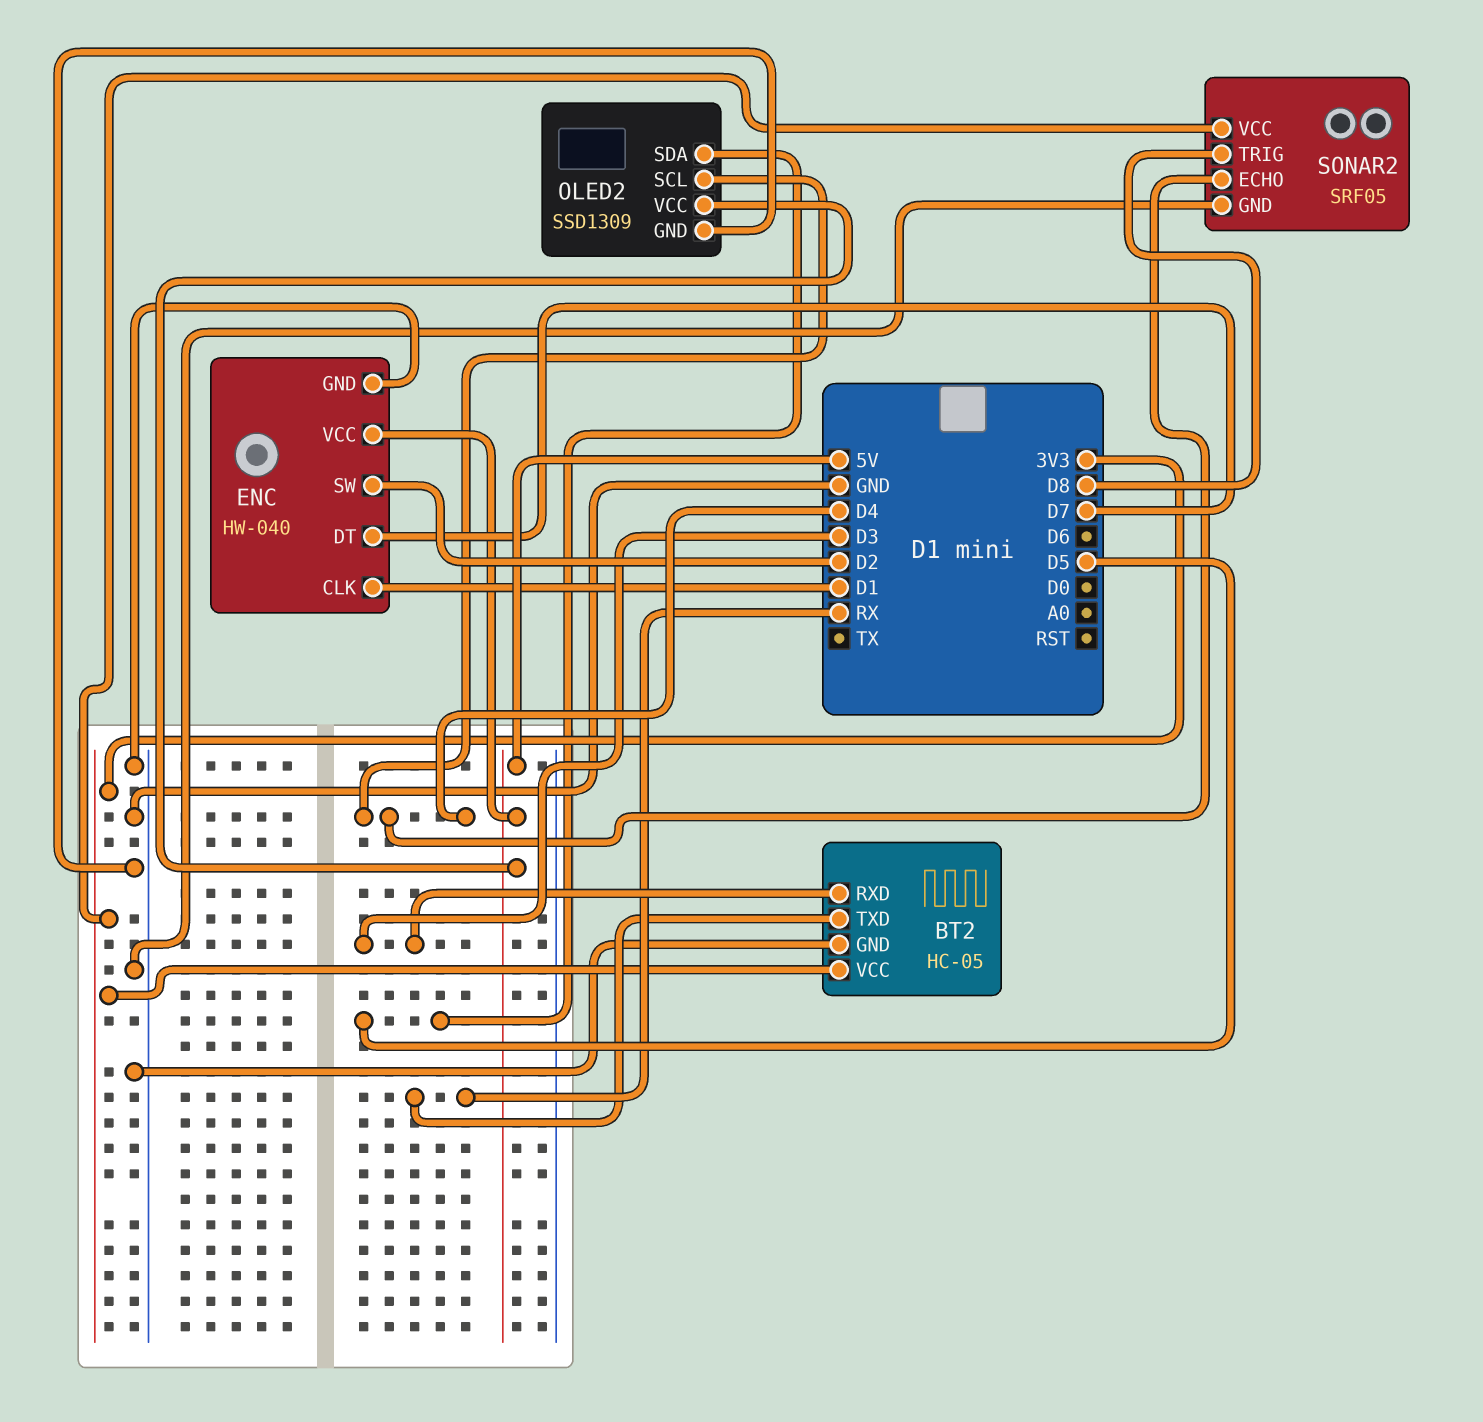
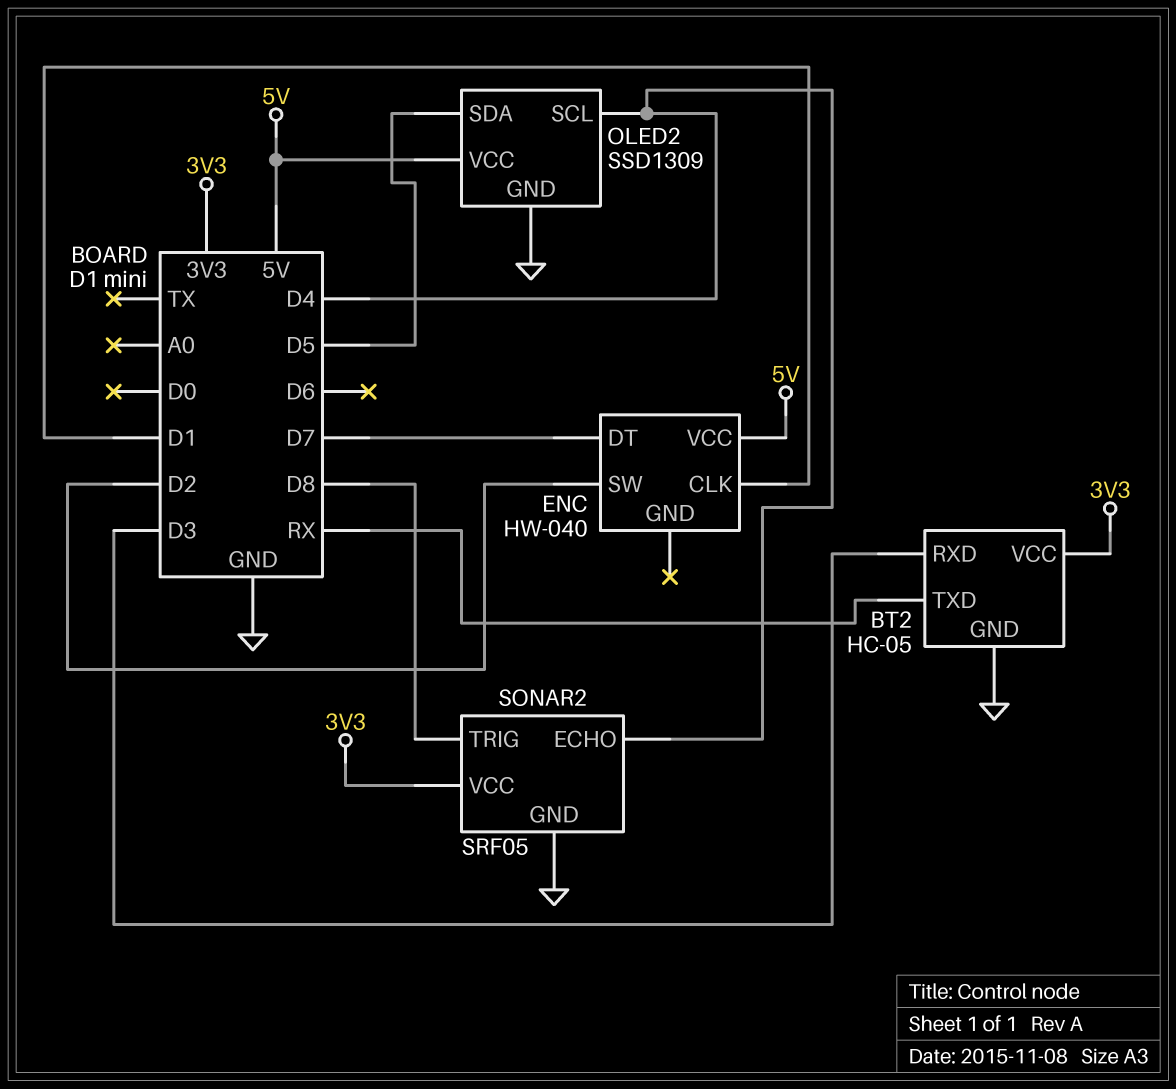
ENC pin GND: GND -> none

